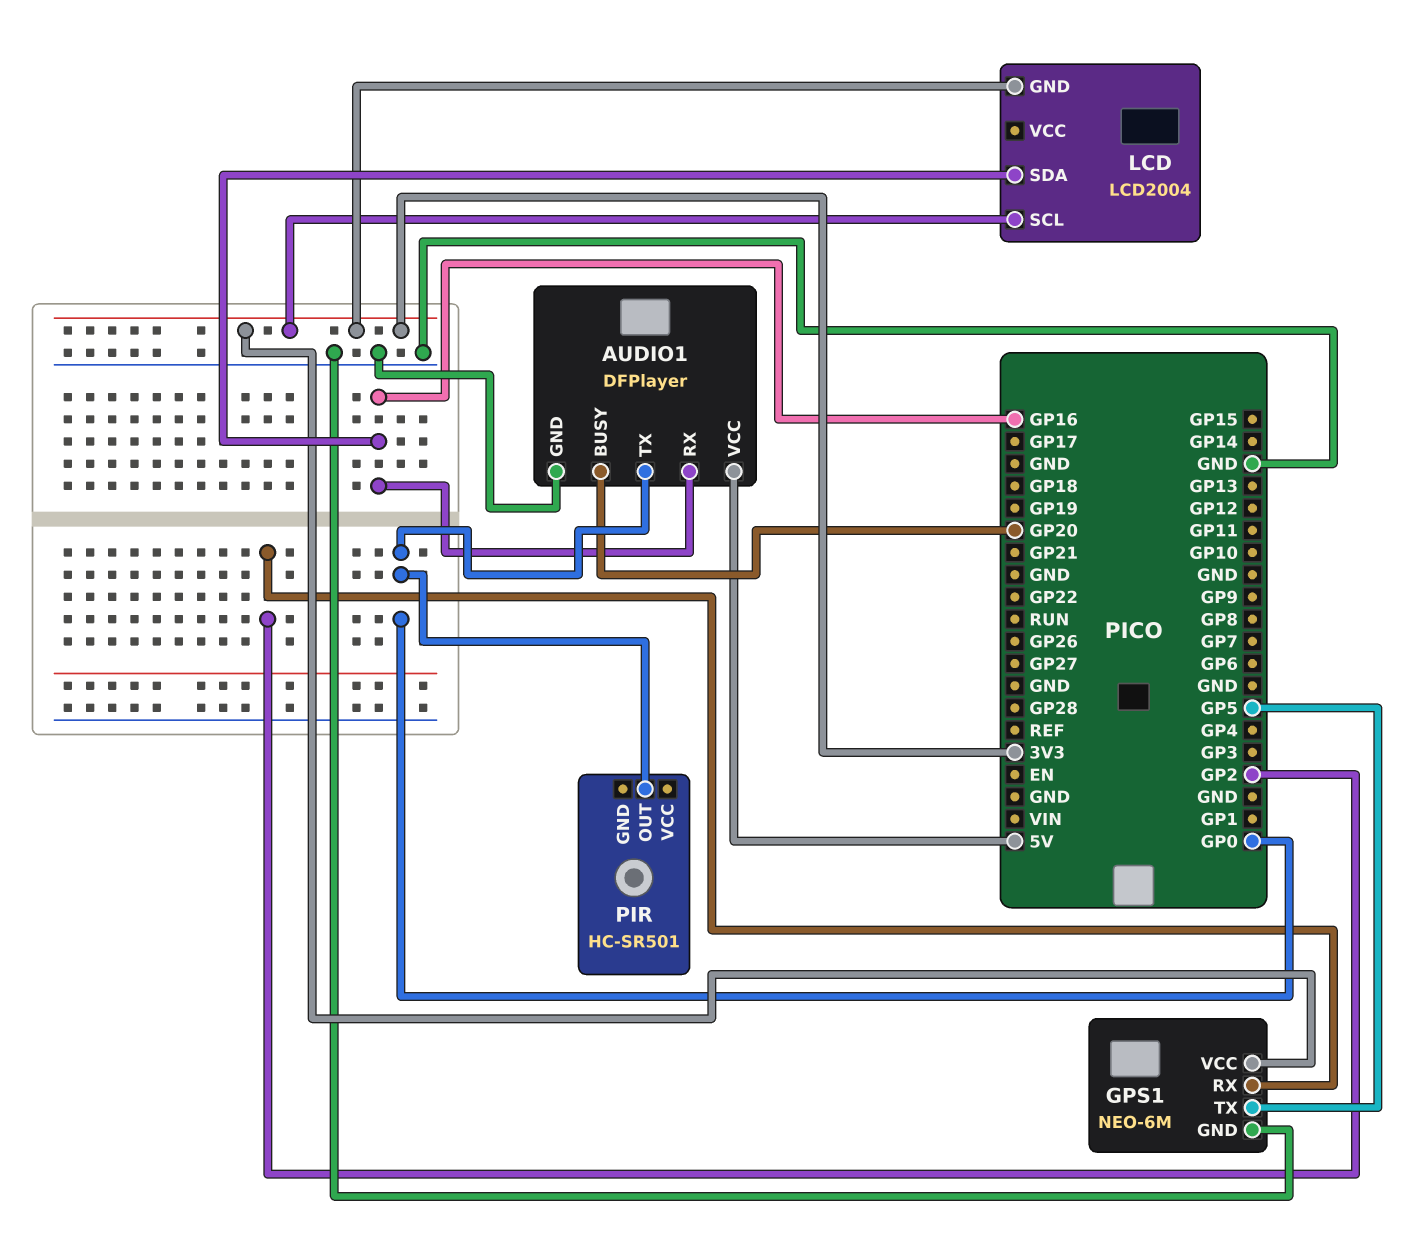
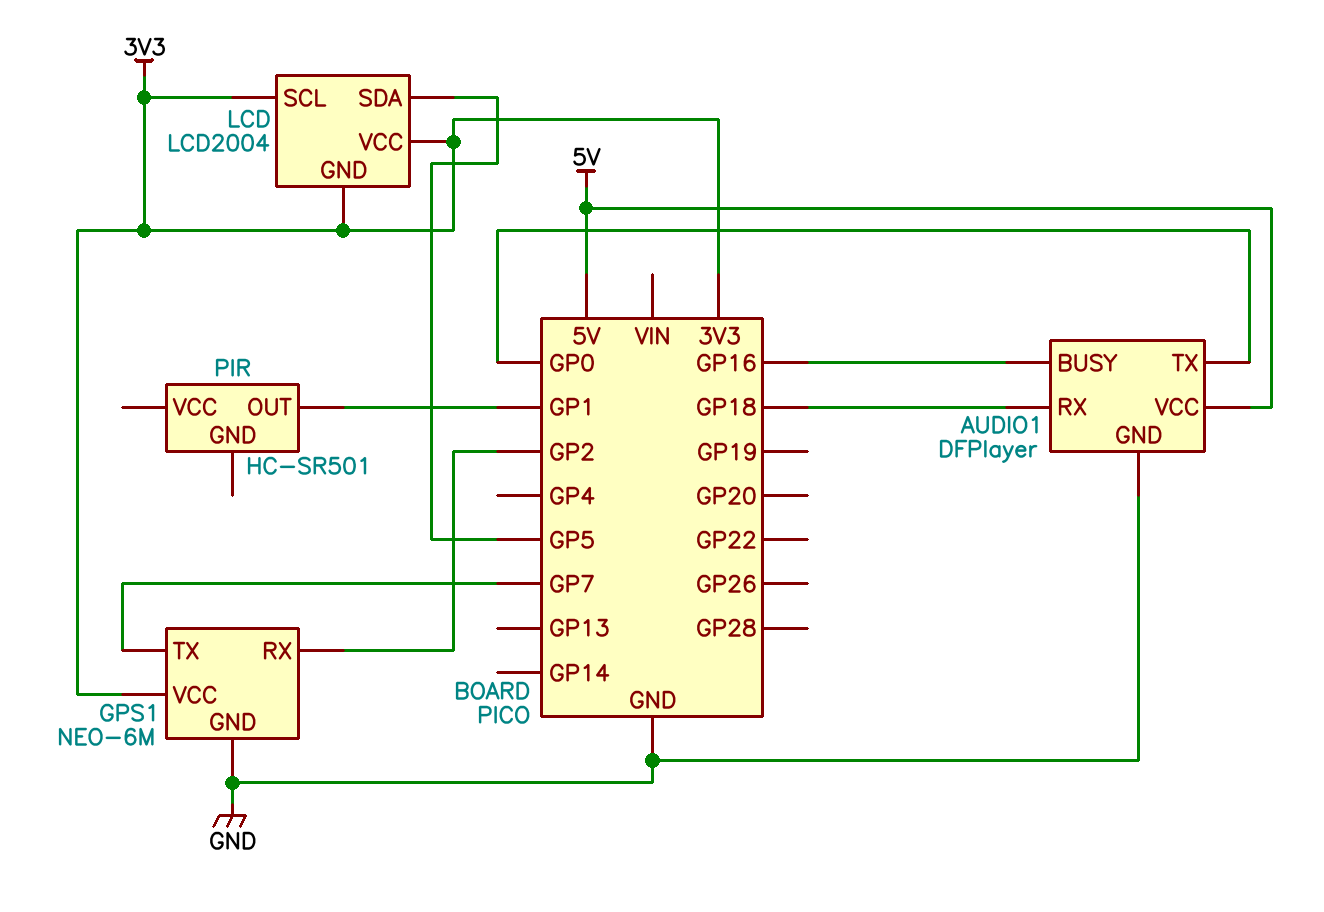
AUDIO1 pin BUSY: GP20 -> GP16
AUDIO1 pin RX: GP16 -> GP18
GPS1 pin TX: GP5 -> GP7
LCD pin SDA: GP16 -> GP5
LCD pin VCC: none -> 3V3
PIR pin OUT: GP0 -> GP1

